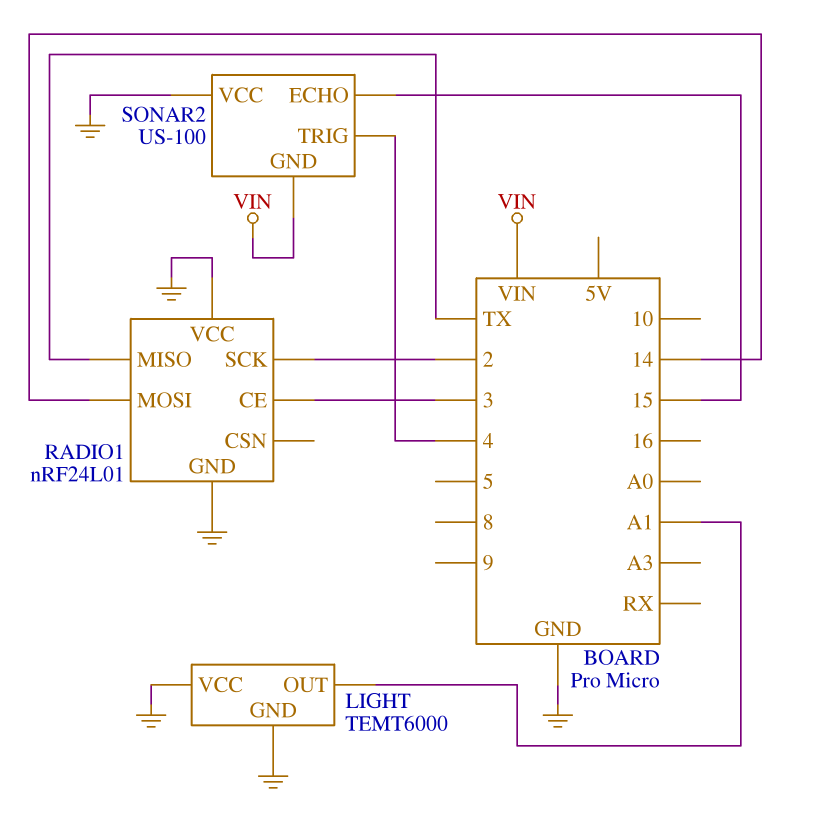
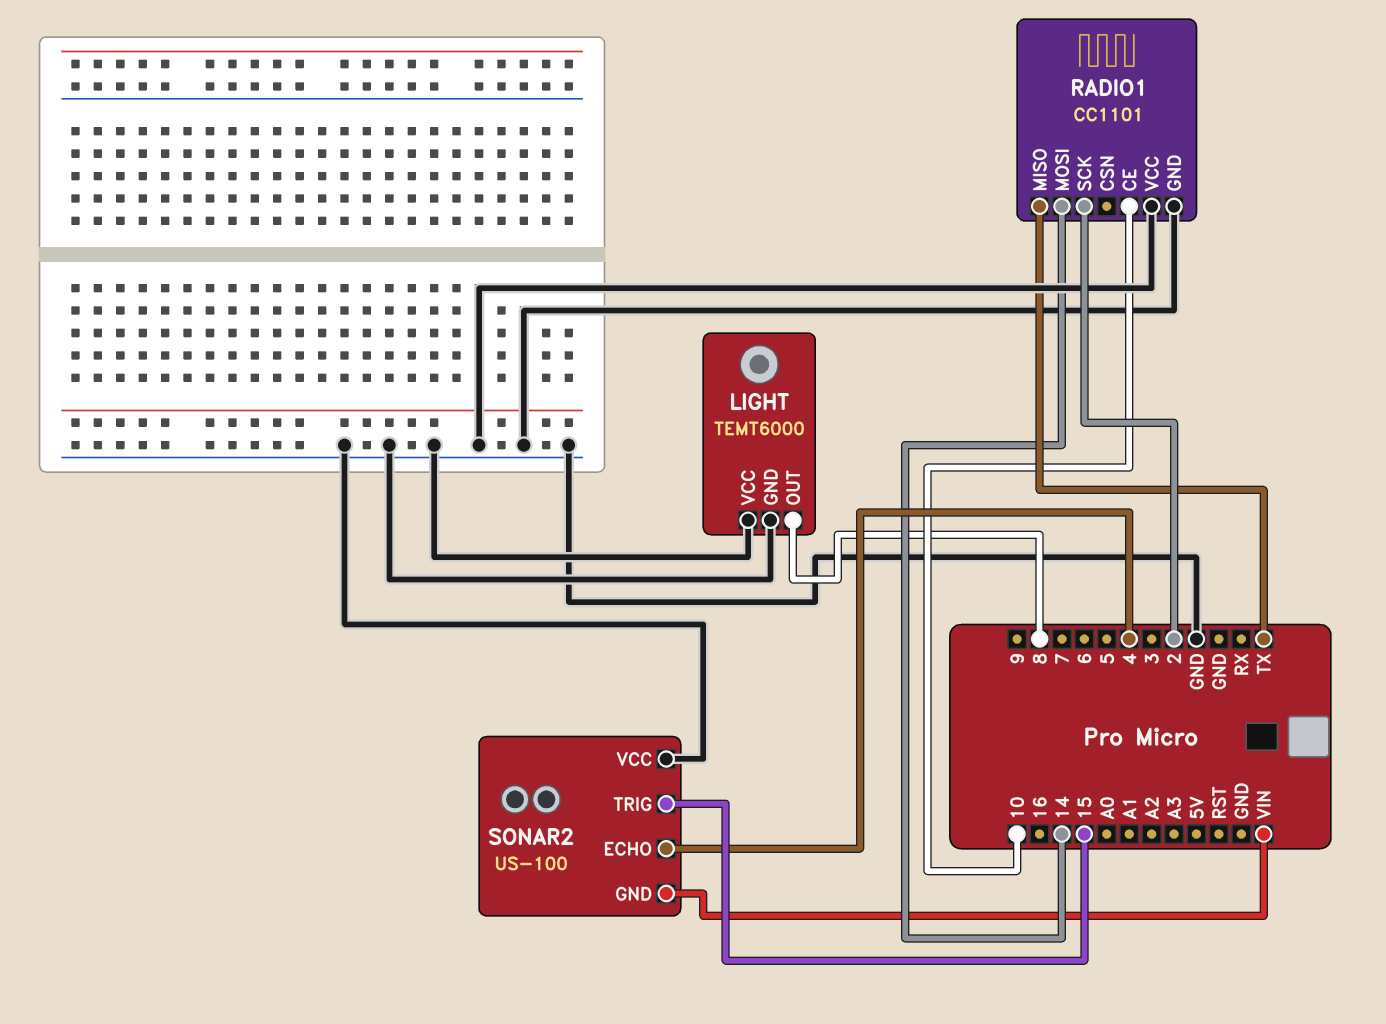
LIGHT pin OUT: A1 -> 8
RADIO1: nRF24L01 -> CC1101
RADIO1 pin CE: 3 -> 10
SONAR2 pin ECHO: 15 -> 4
SONAR2 pin TRIG: 4 -> 15

